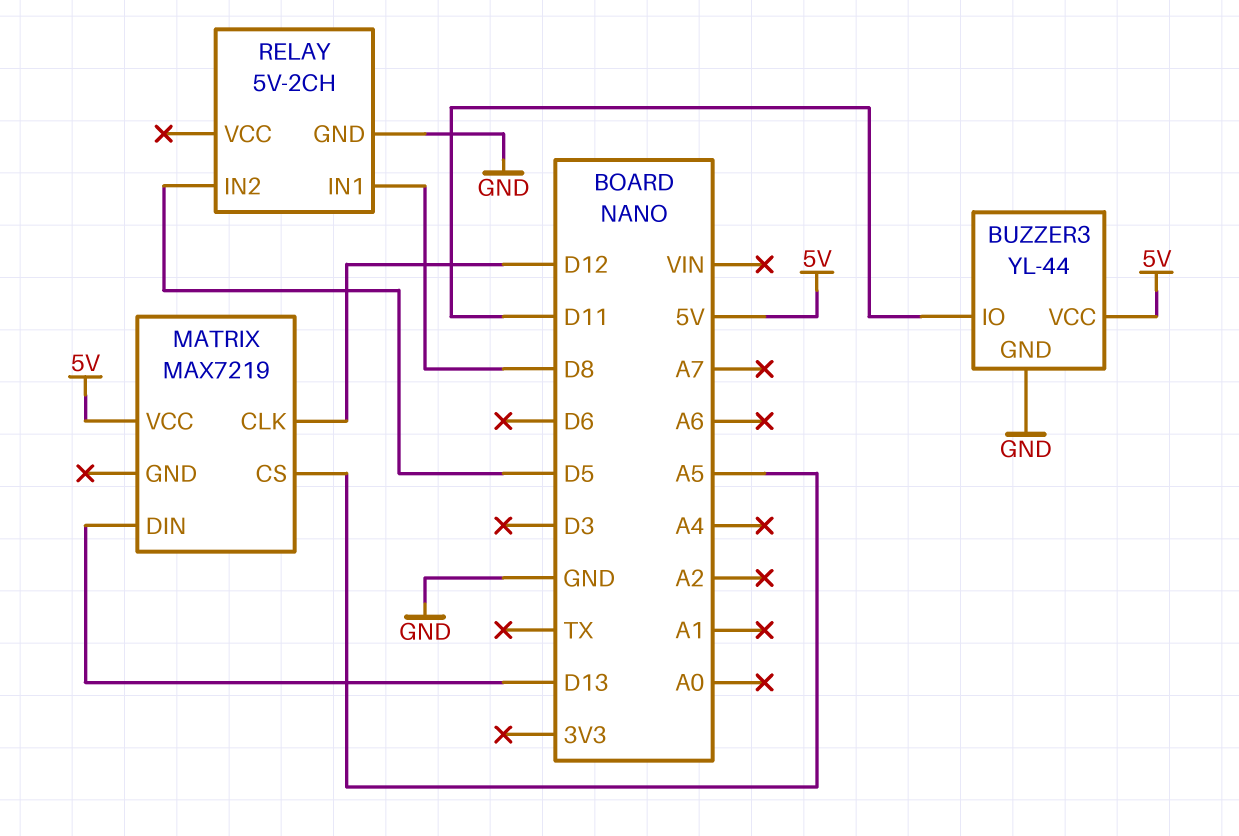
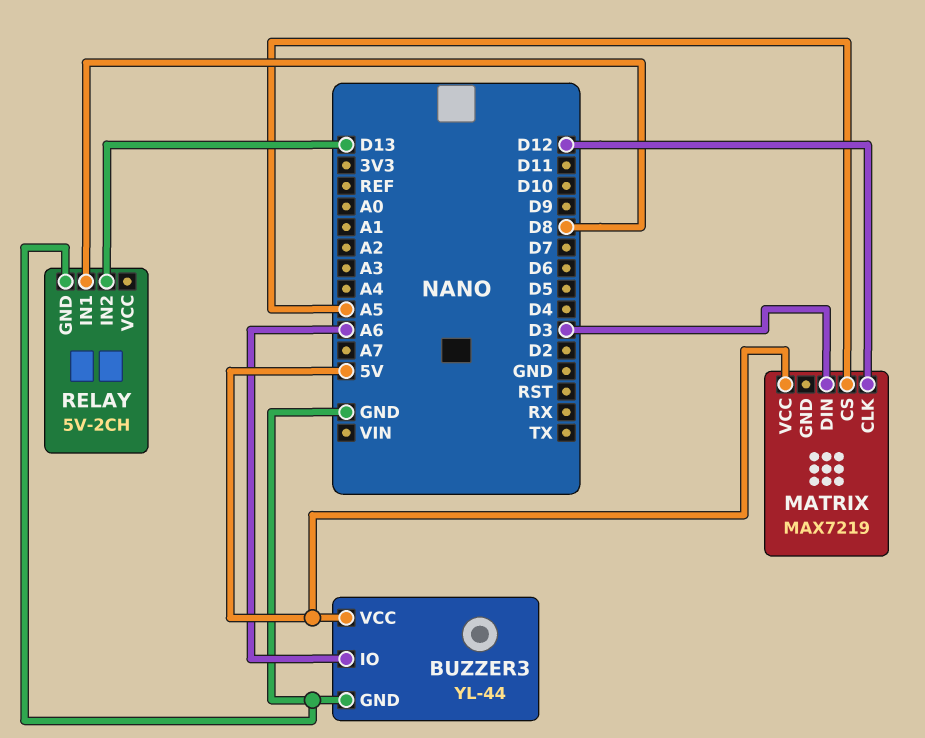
BUZZER3 pin IO: D11 -> A6
MATRIX pin DIN: D13 -> D3
RELAY pin IN2: D5 -> D13

